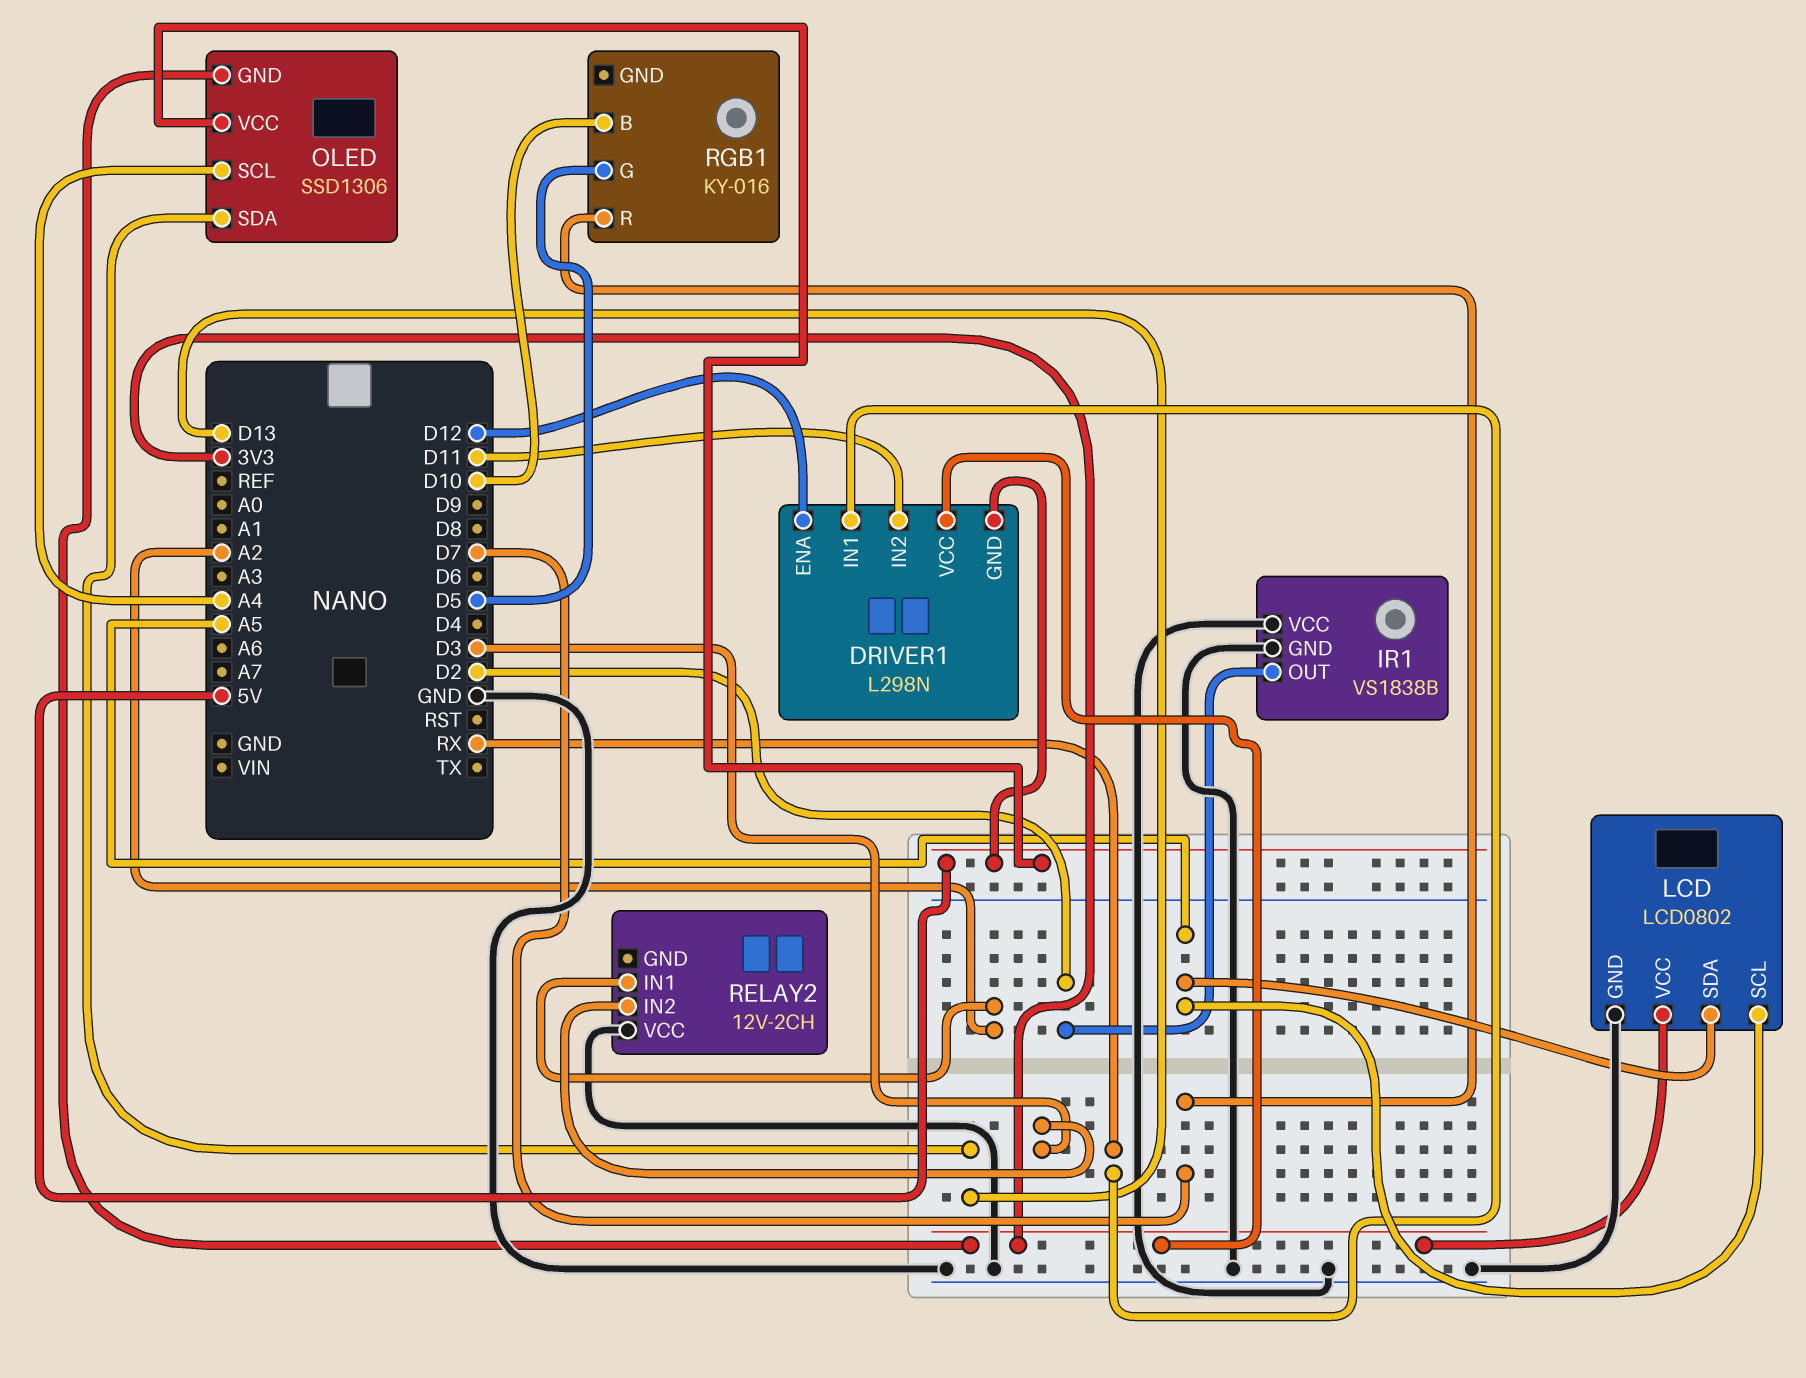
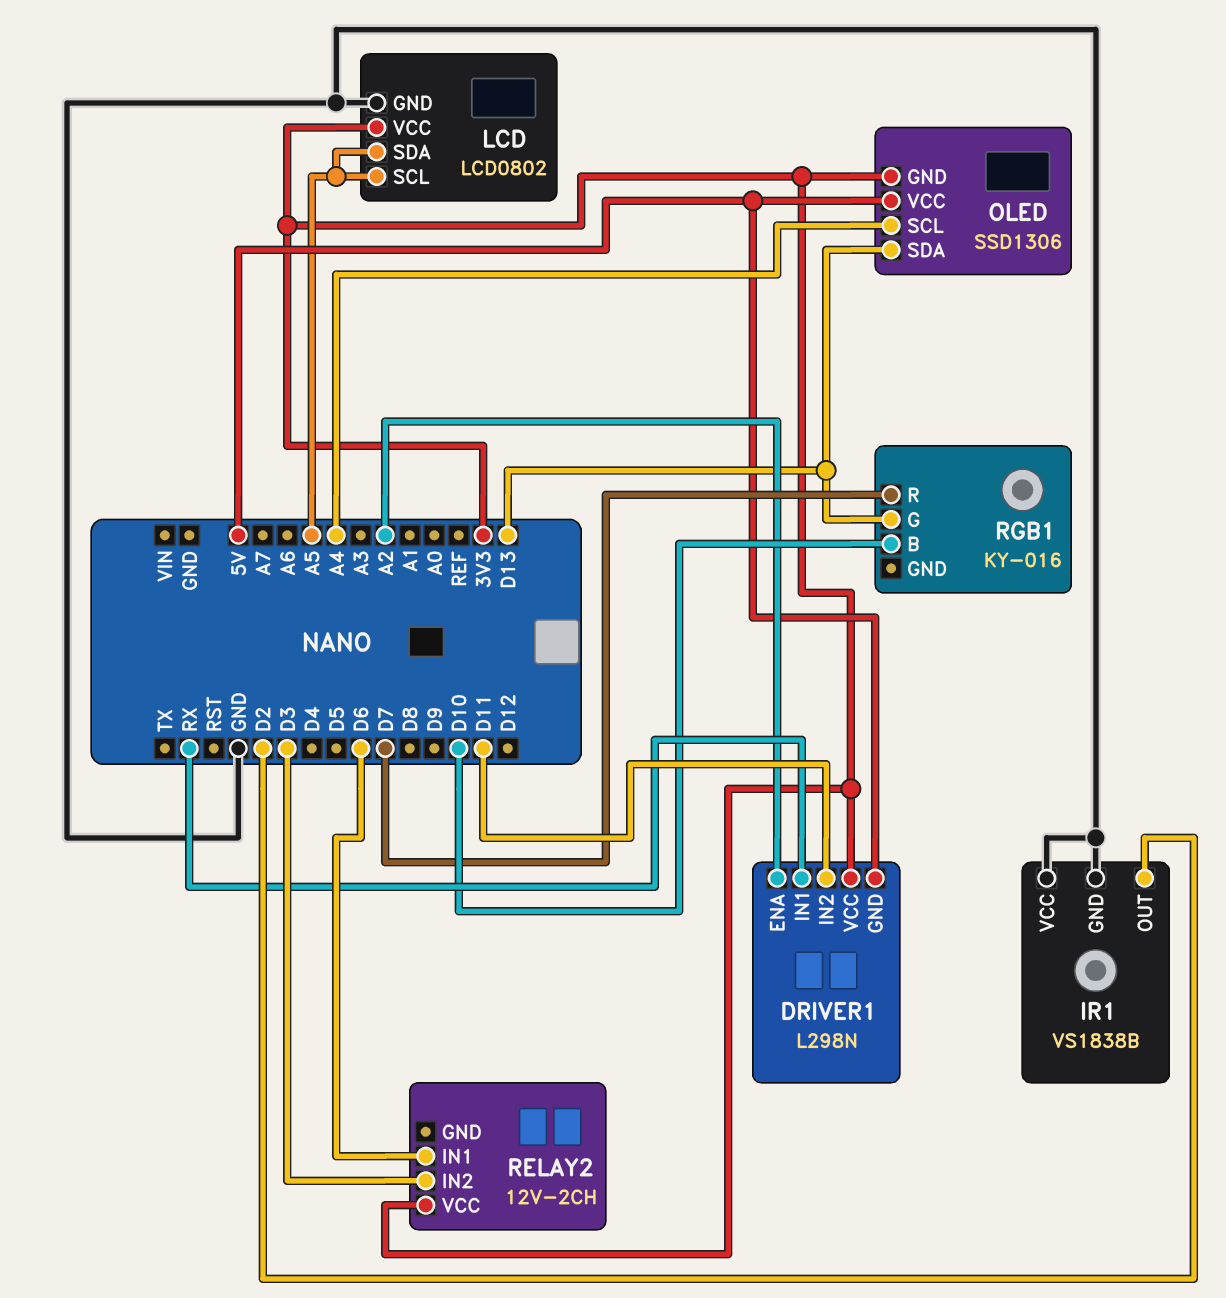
DRIVER1 pin ENA: D12 -> A2
RELAY2 pin IN1: A2 -> D6
RELAY2 pin VCC: GND -> 3V3
RGB1 pin G: D5 -> D13

